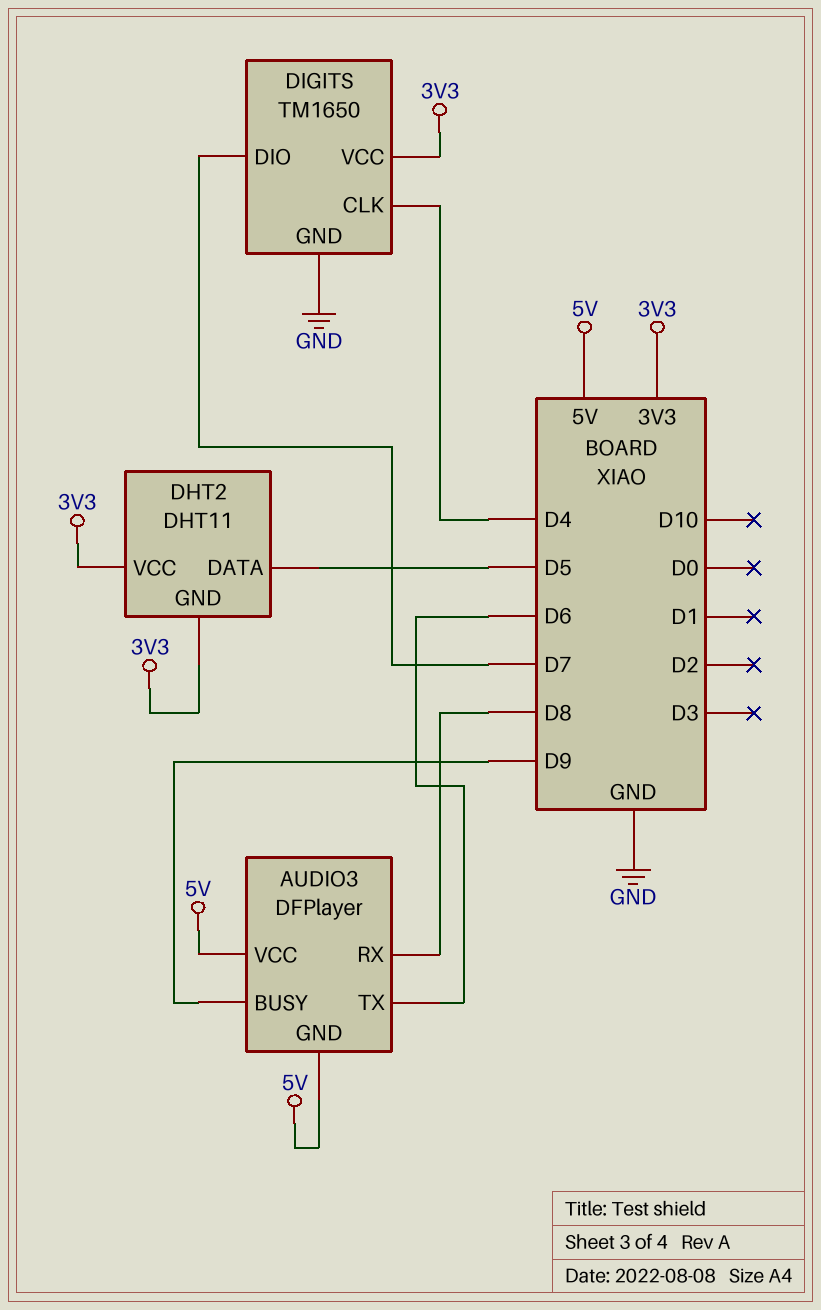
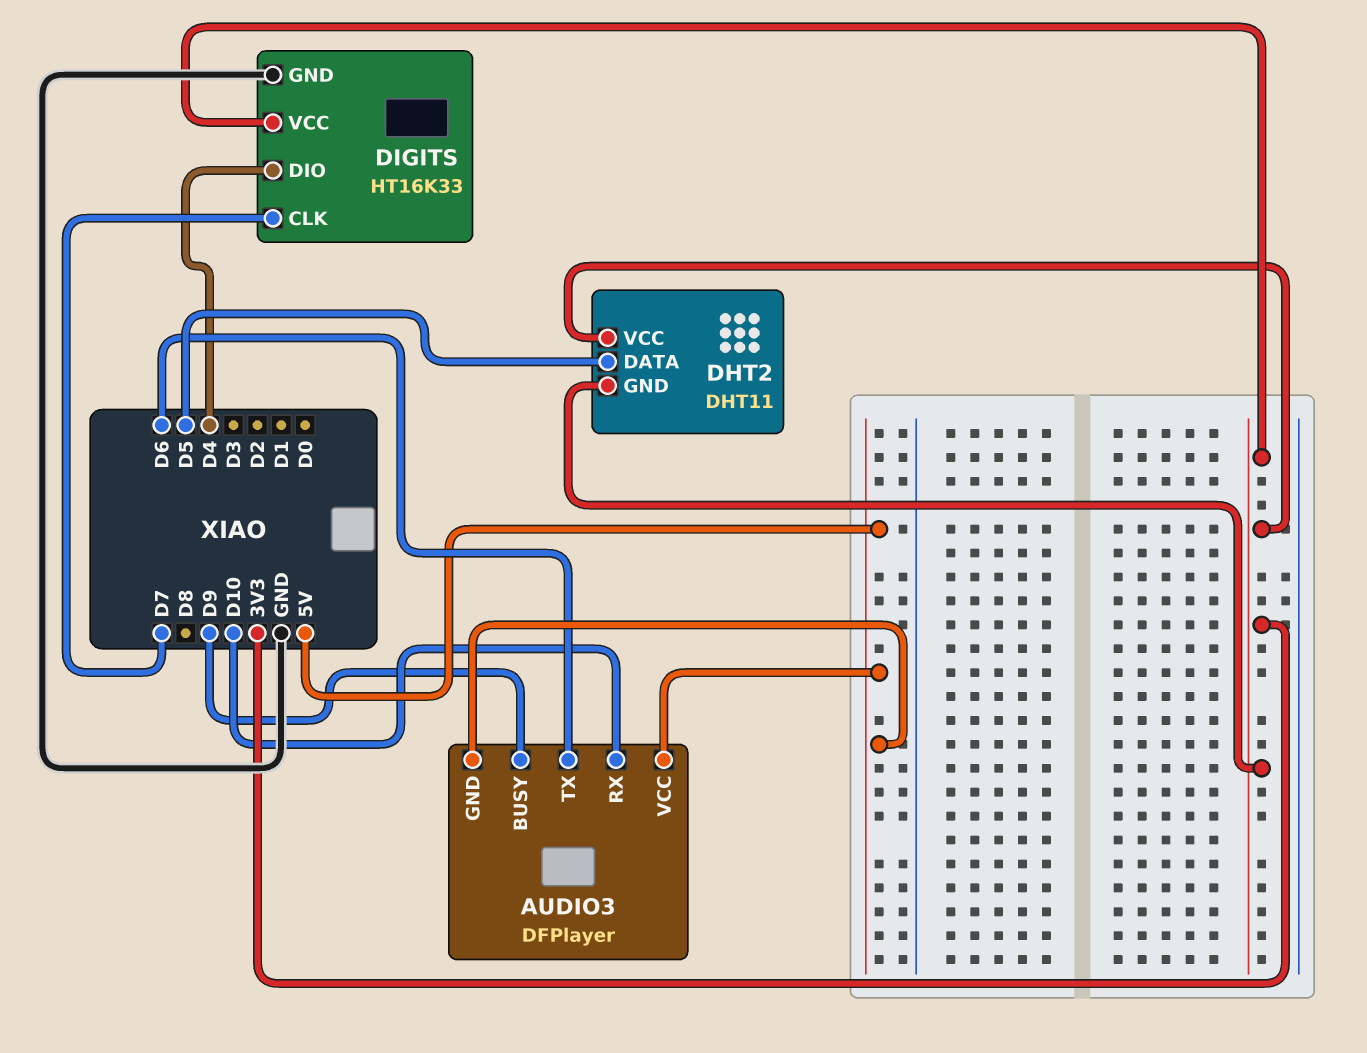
AUDIO3 pin RX: D8 -> D10
DIGITS: TM1650 -> HT16K33
DIGITS pin CLK: D4 -> D7
DIGITS pin DIO: D7 -> D4

